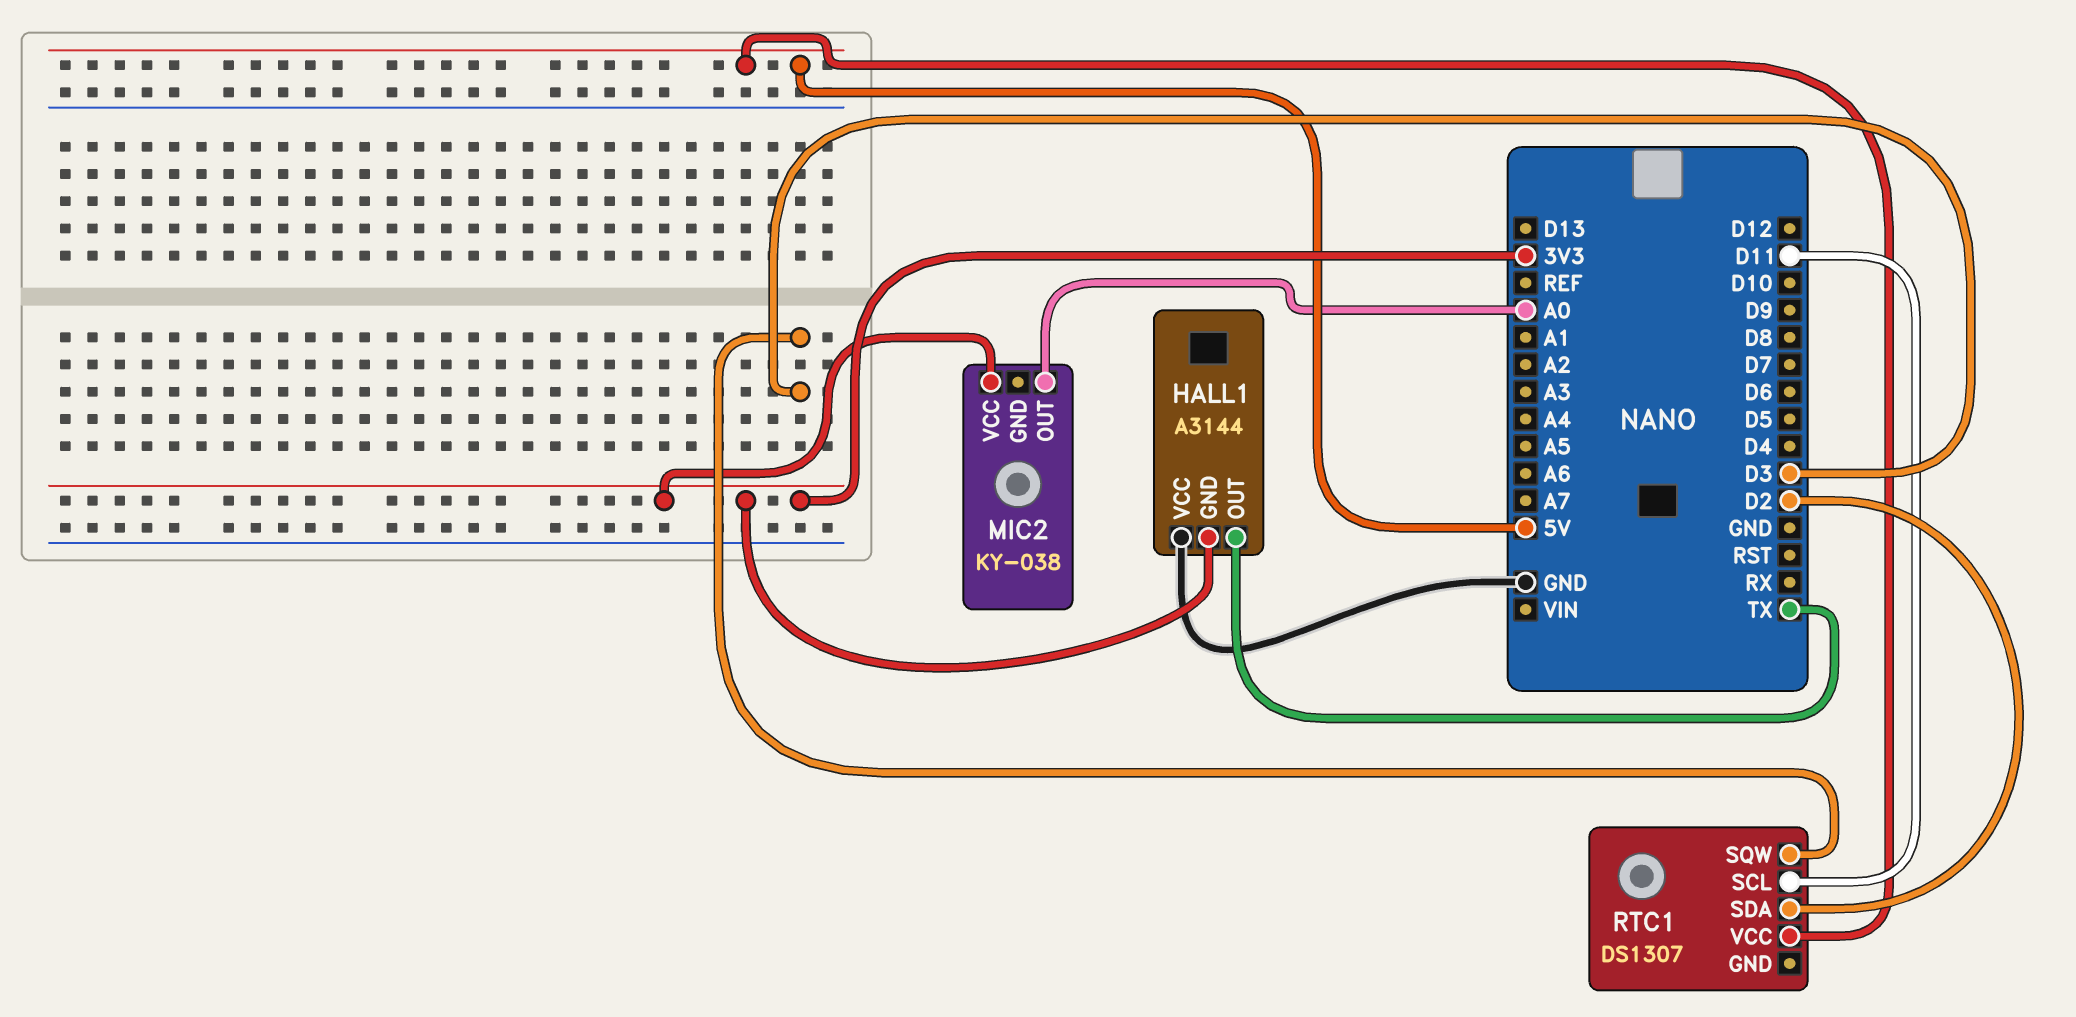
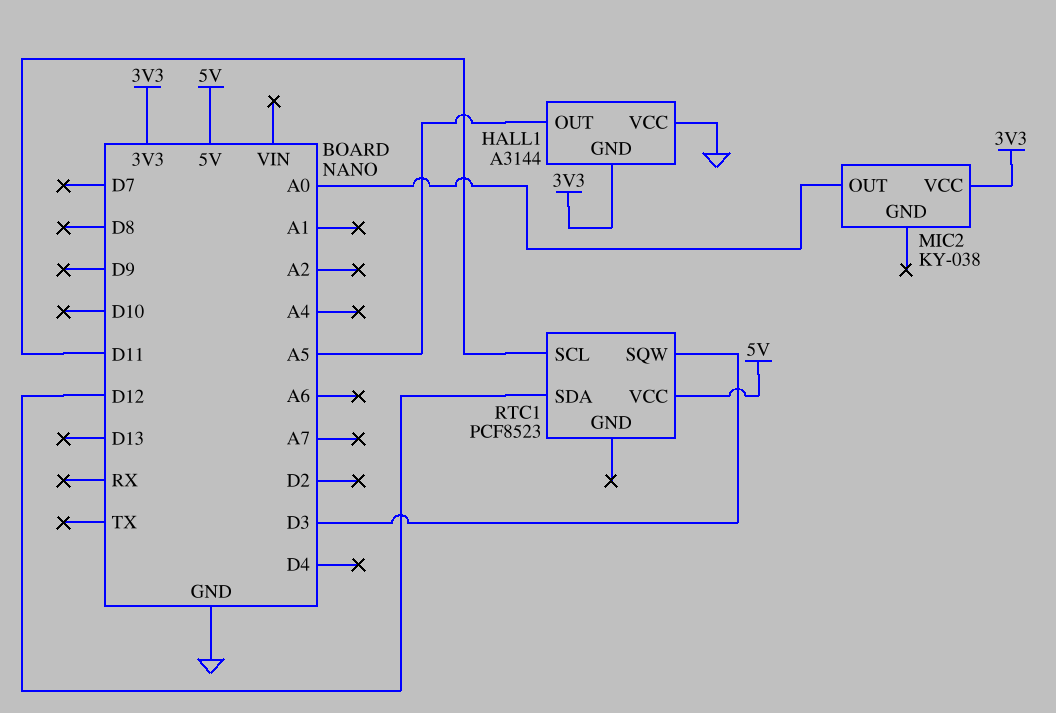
HALL1 pin OUT: TX -> A5
RTC1: DS1307 -> PCF8523
RTC1 pin SDA: D2 -> D12

